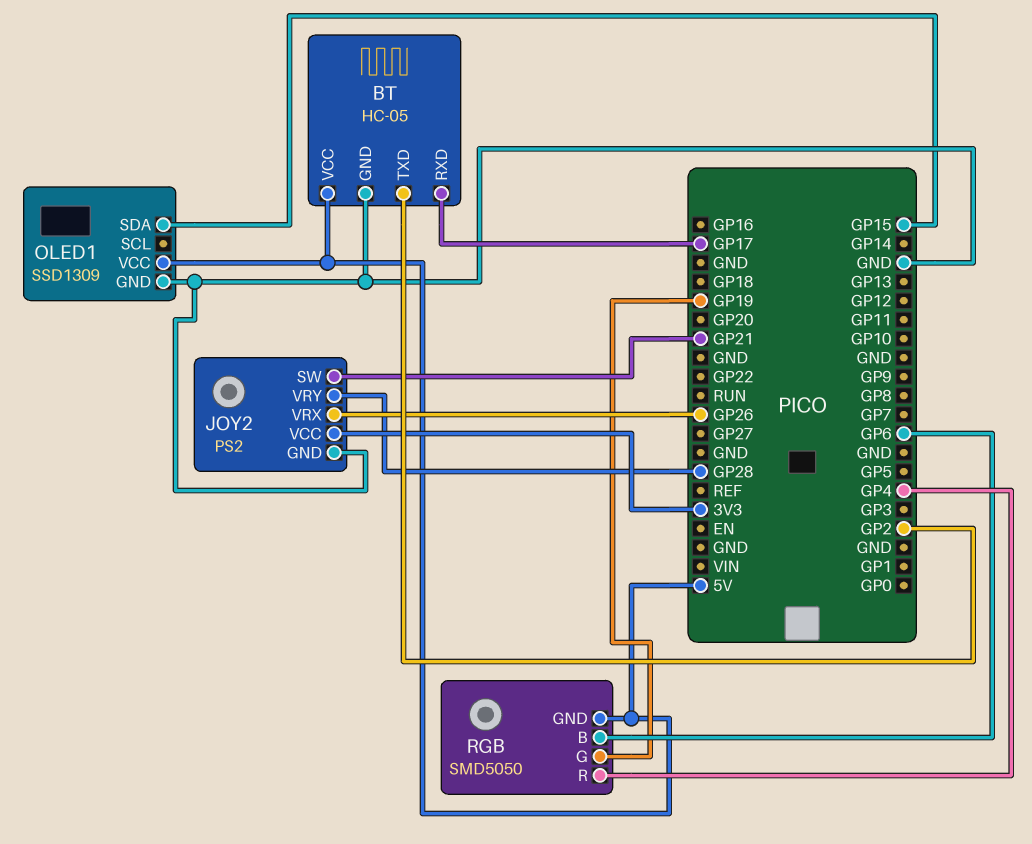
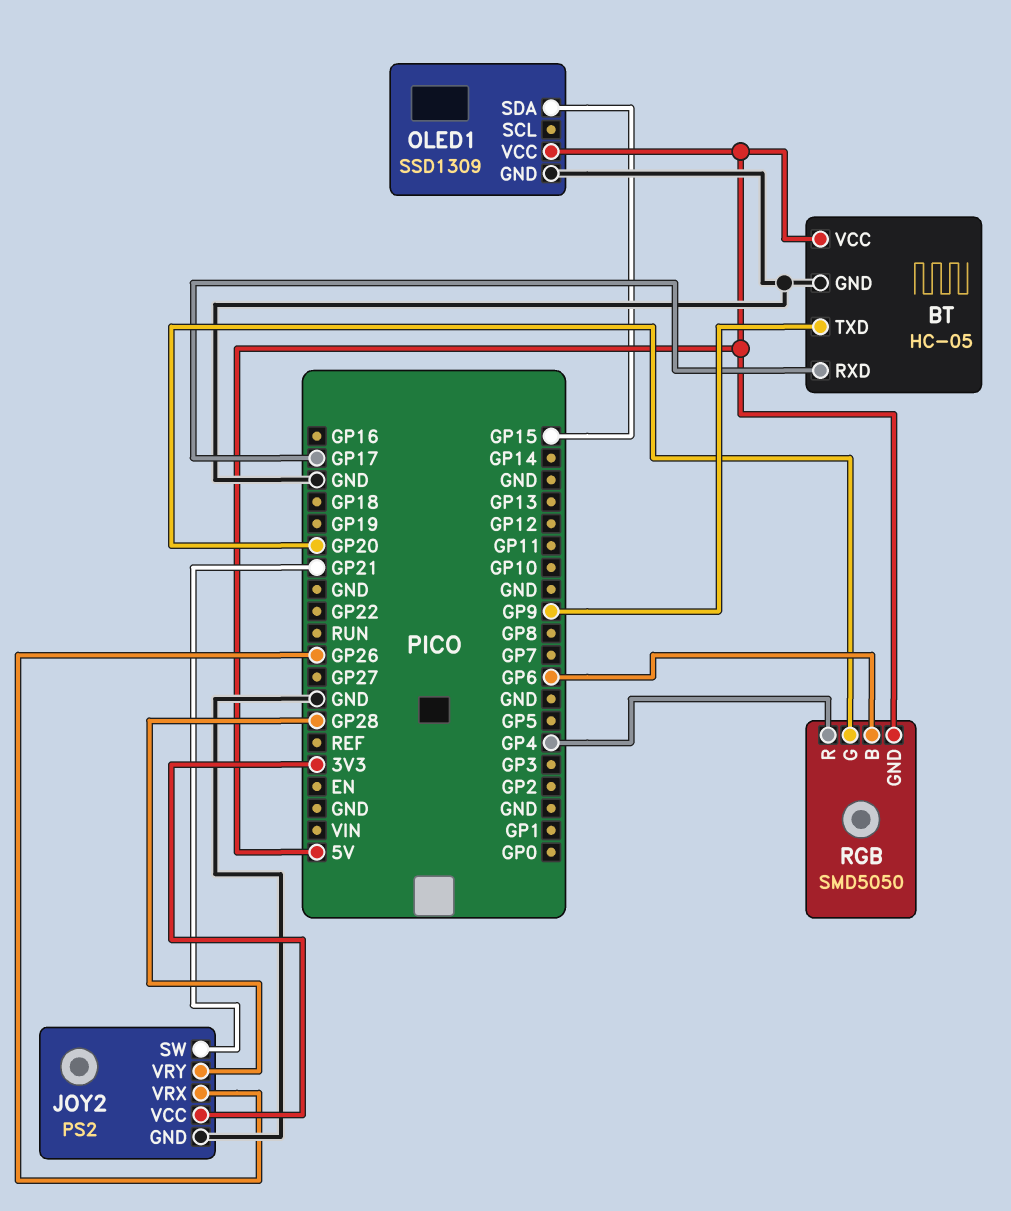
BT pin TXD: GP2 -> GP9
RGB pin G: GP19 -> GP20

